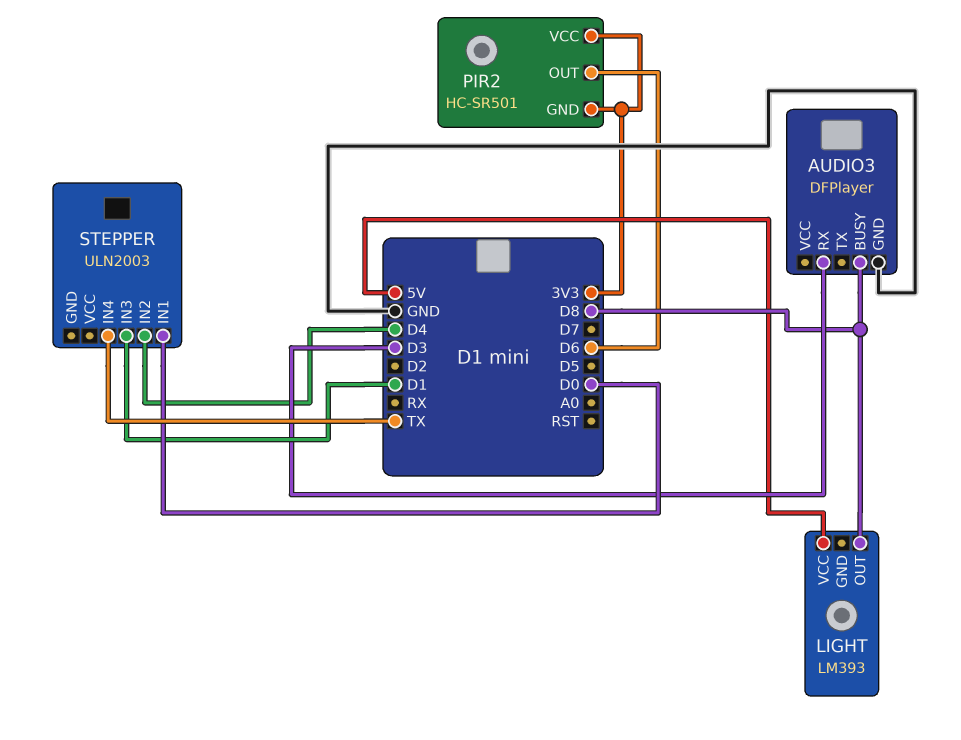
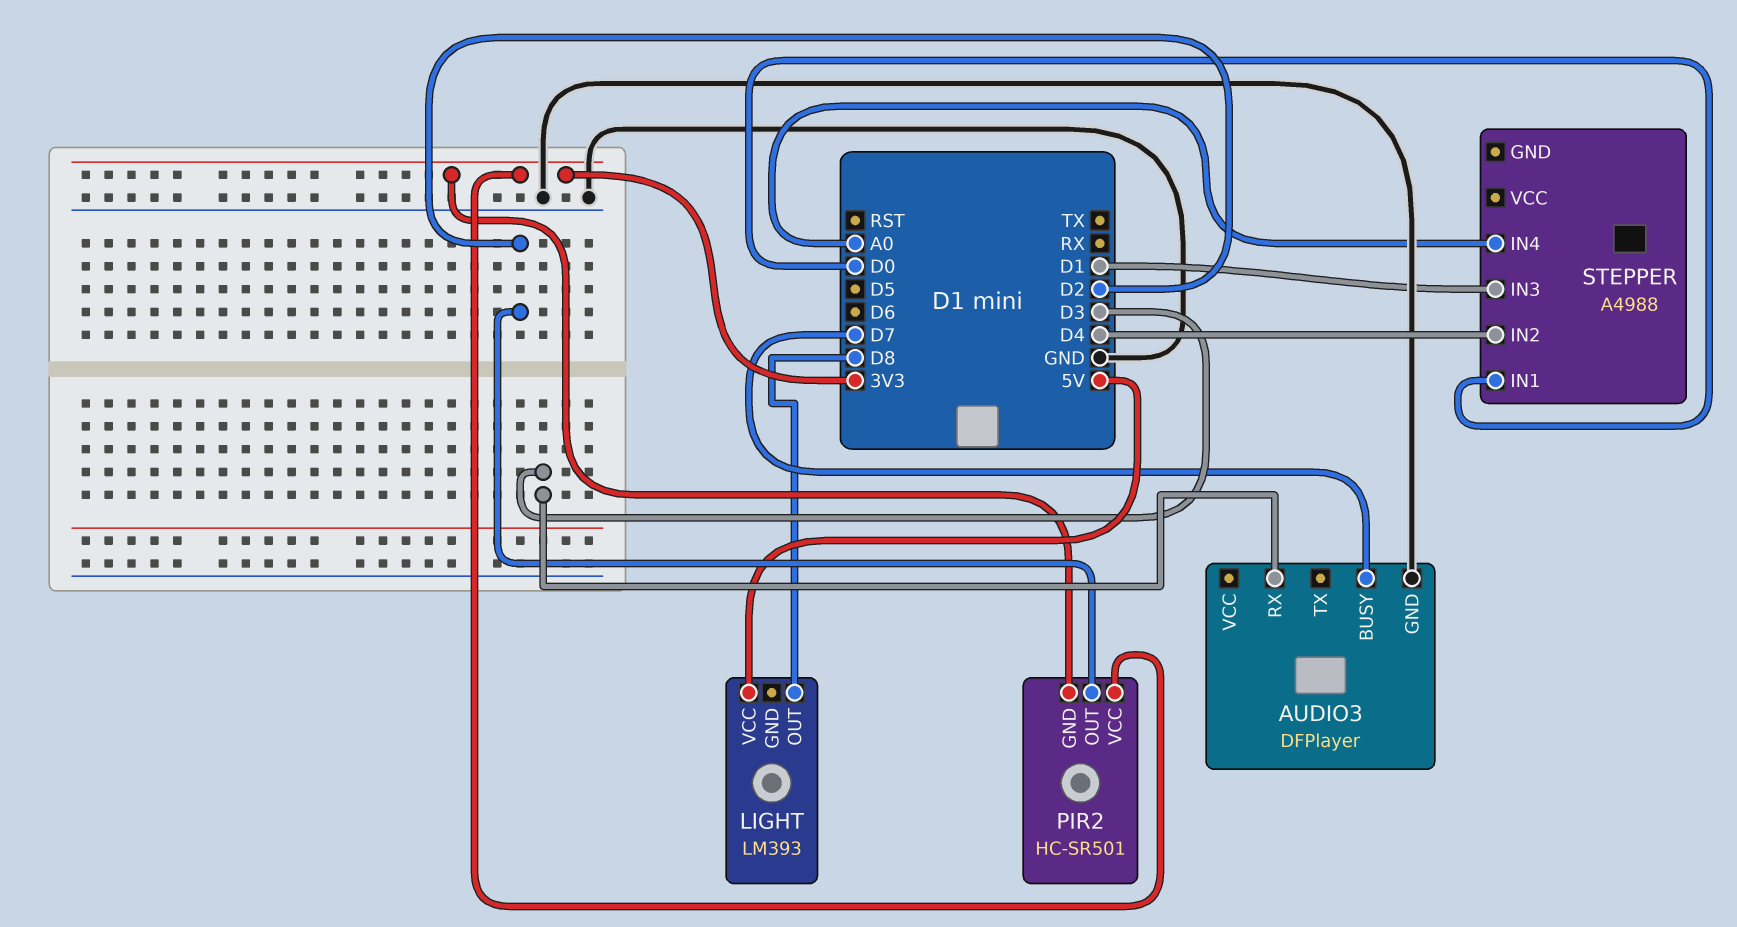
AUDIO3 pin BUSY: D8 -> D7
PIR2 pin OUT: D6 -> D2
STEPPER: ULN2003 -> A4988
STEPPER pin IN4: TX -> A0

